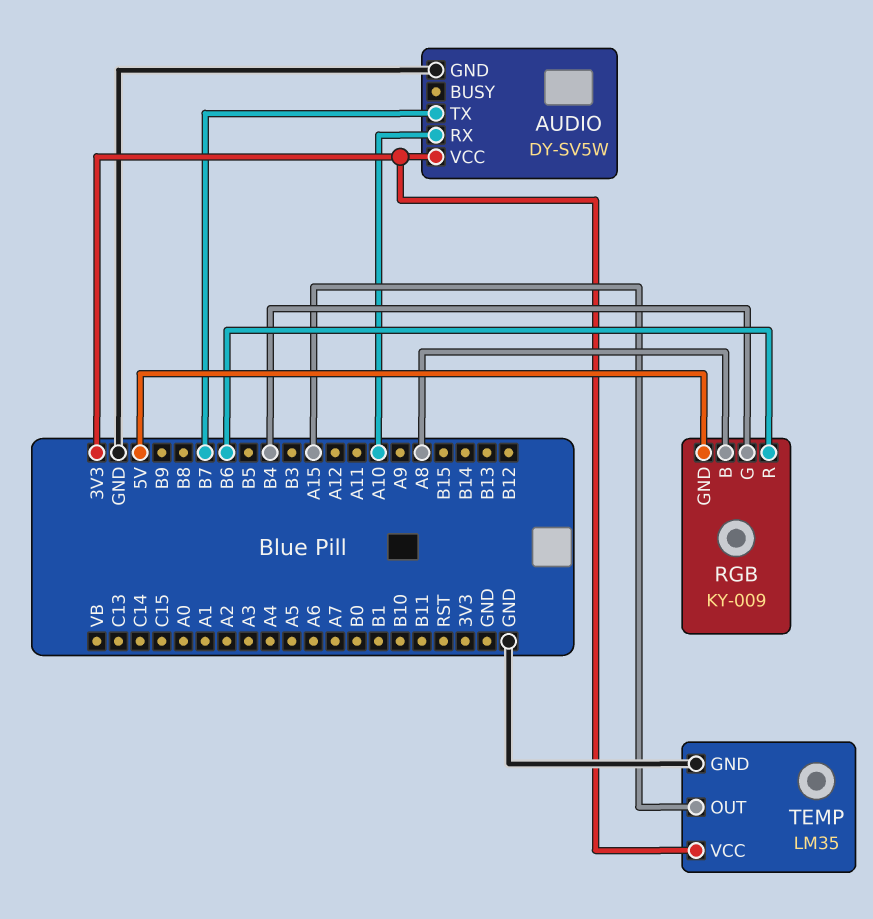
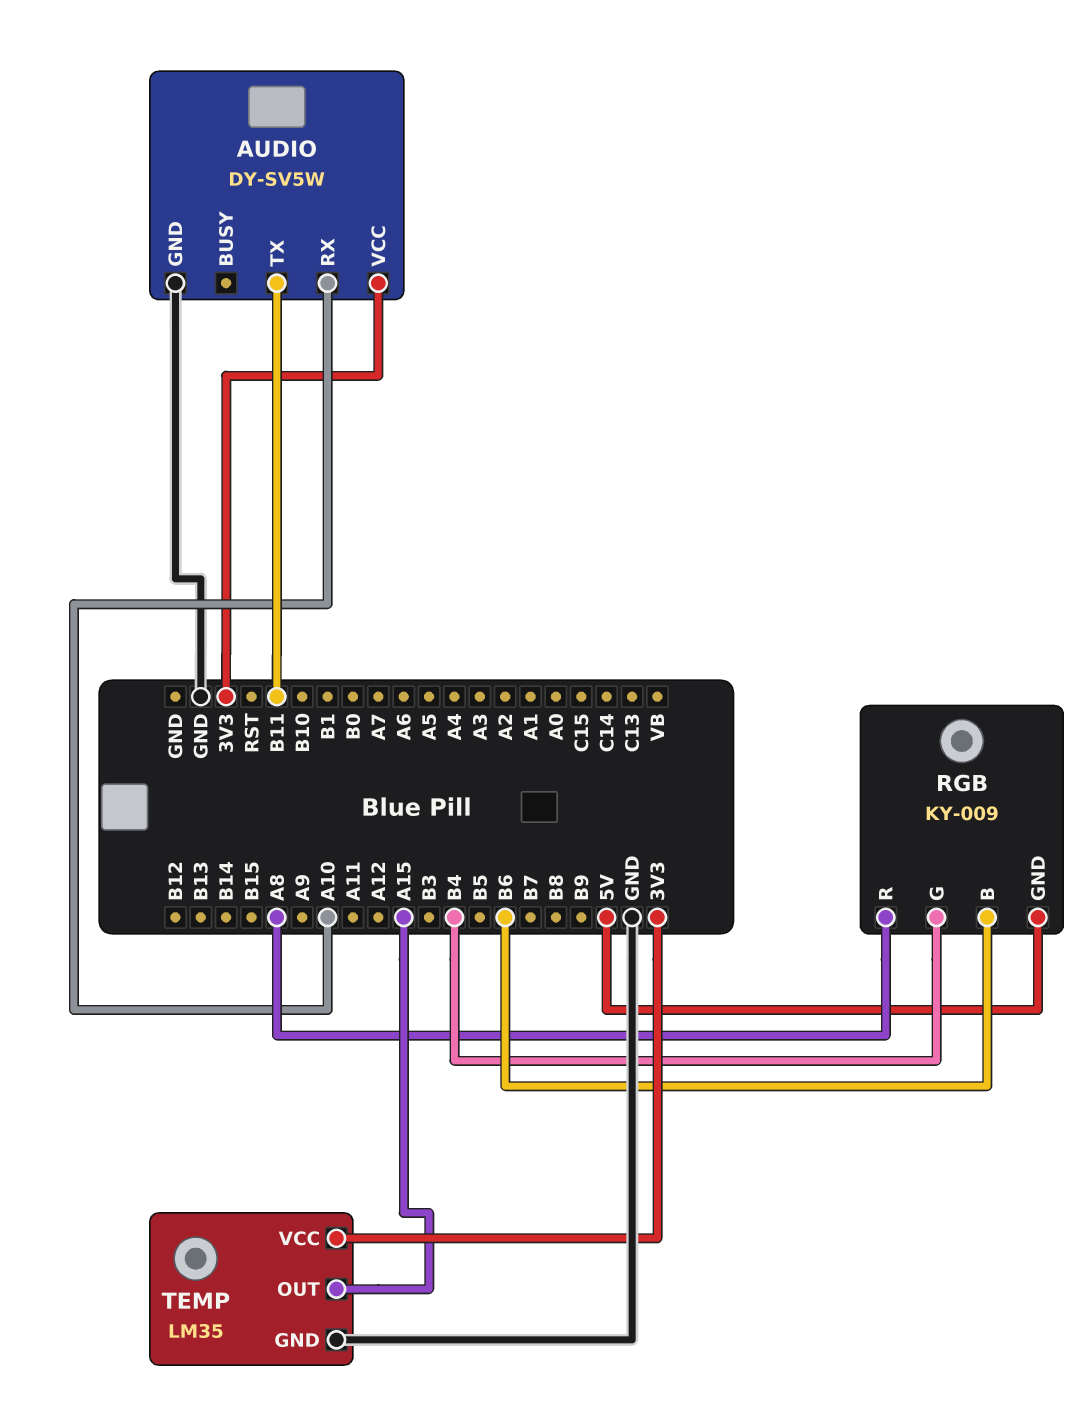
AUDIO pin TX: B7 -> B11
RGB pin B: A8 -> B6
RGB pin R: B6 -> A8

